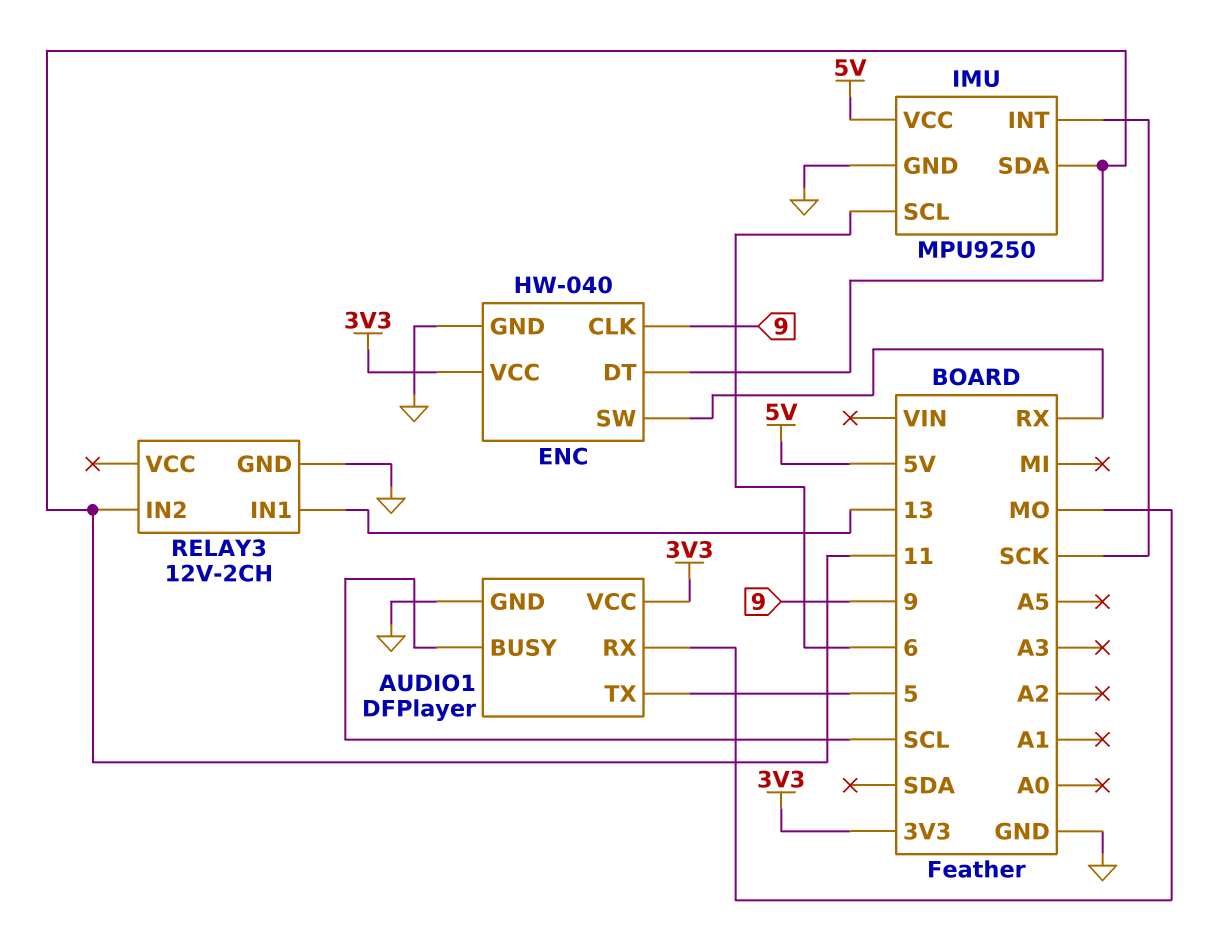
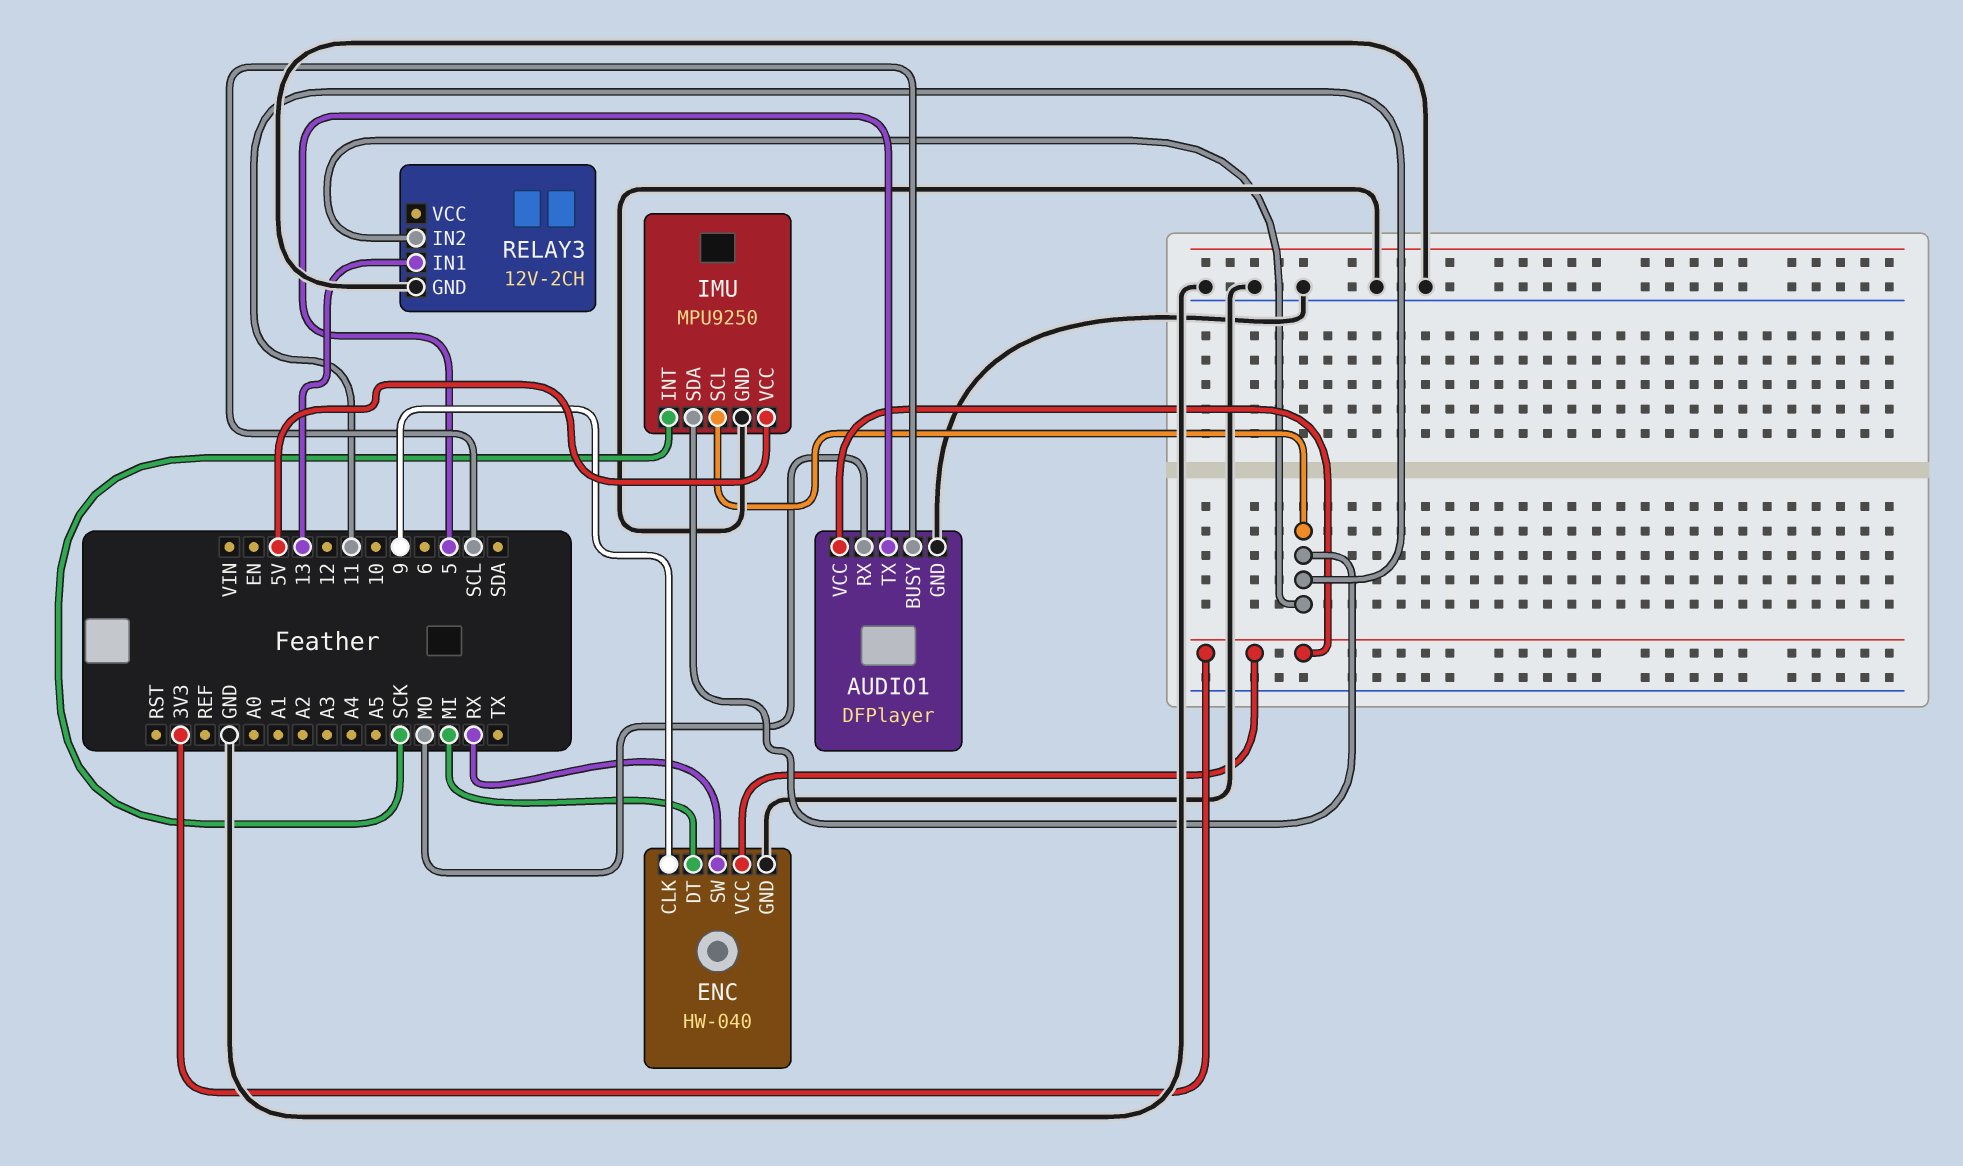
ENC pin DT: 11 -> MI
IMU pin SCL: 6 -> 11

